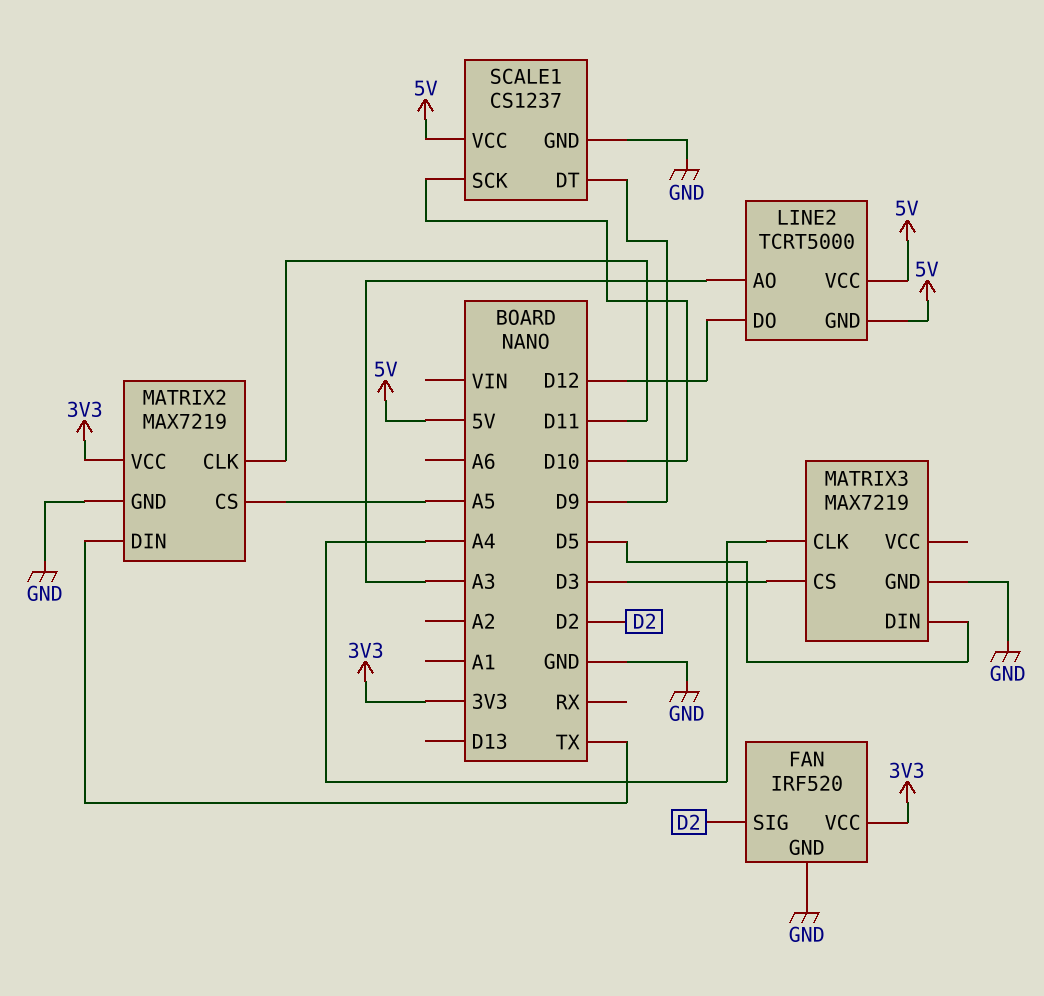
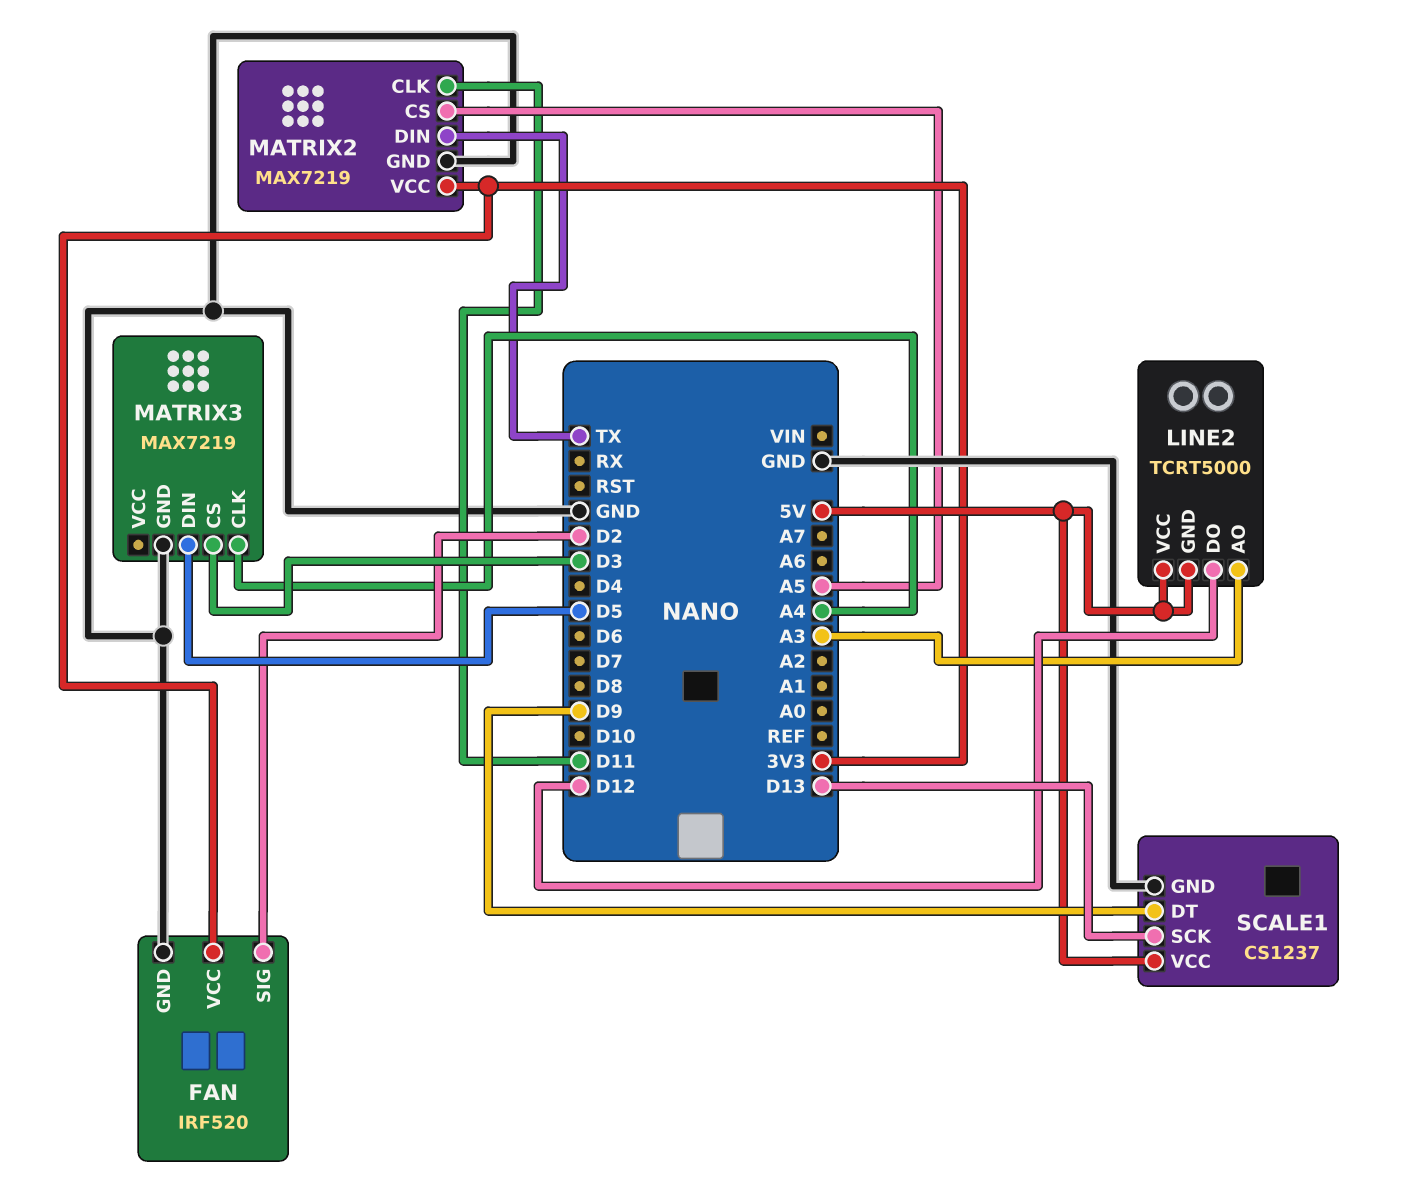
SCALE1 pin SCK: D10 -> D13

